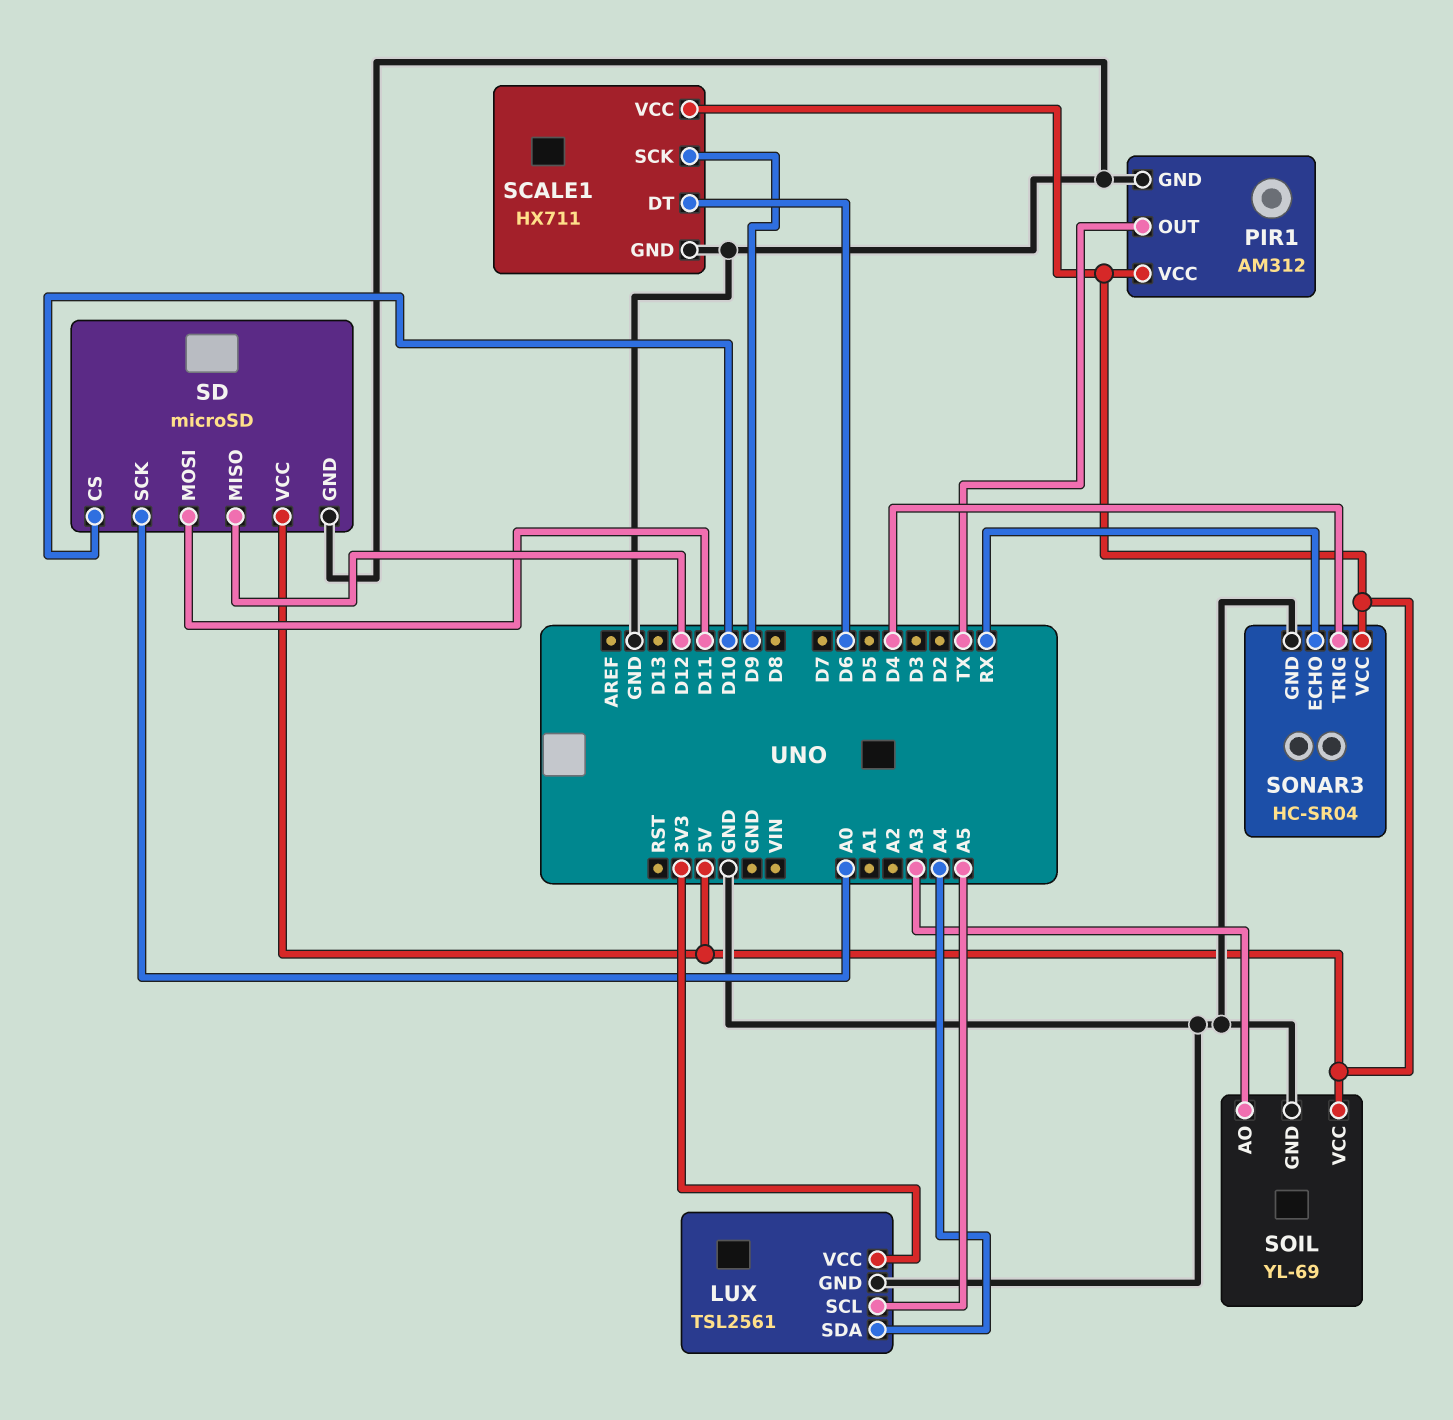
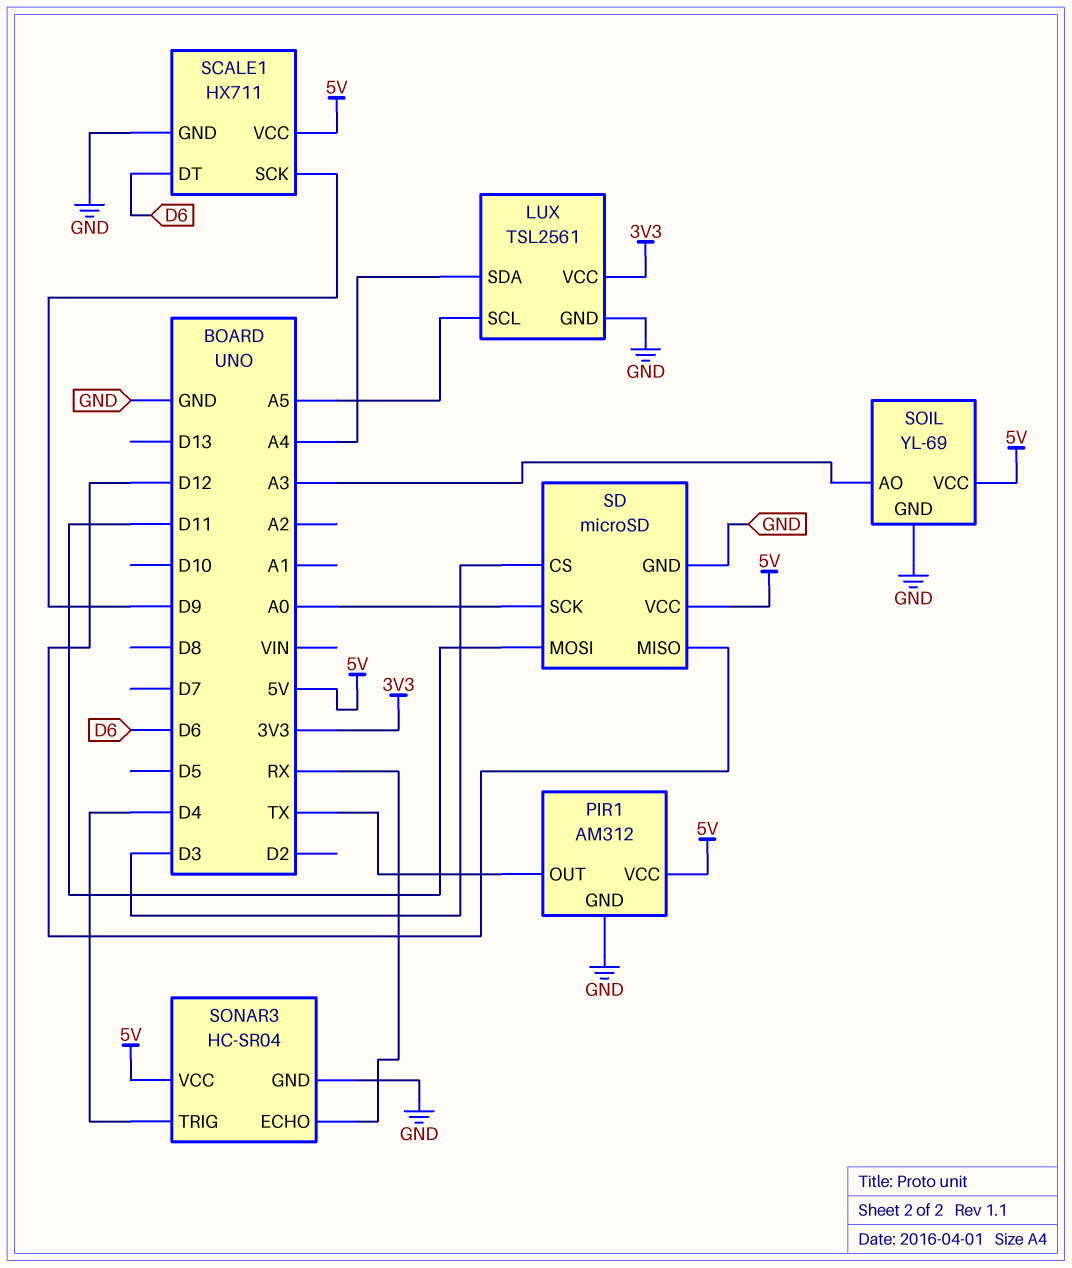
SD pin CS: D10 -> D3

